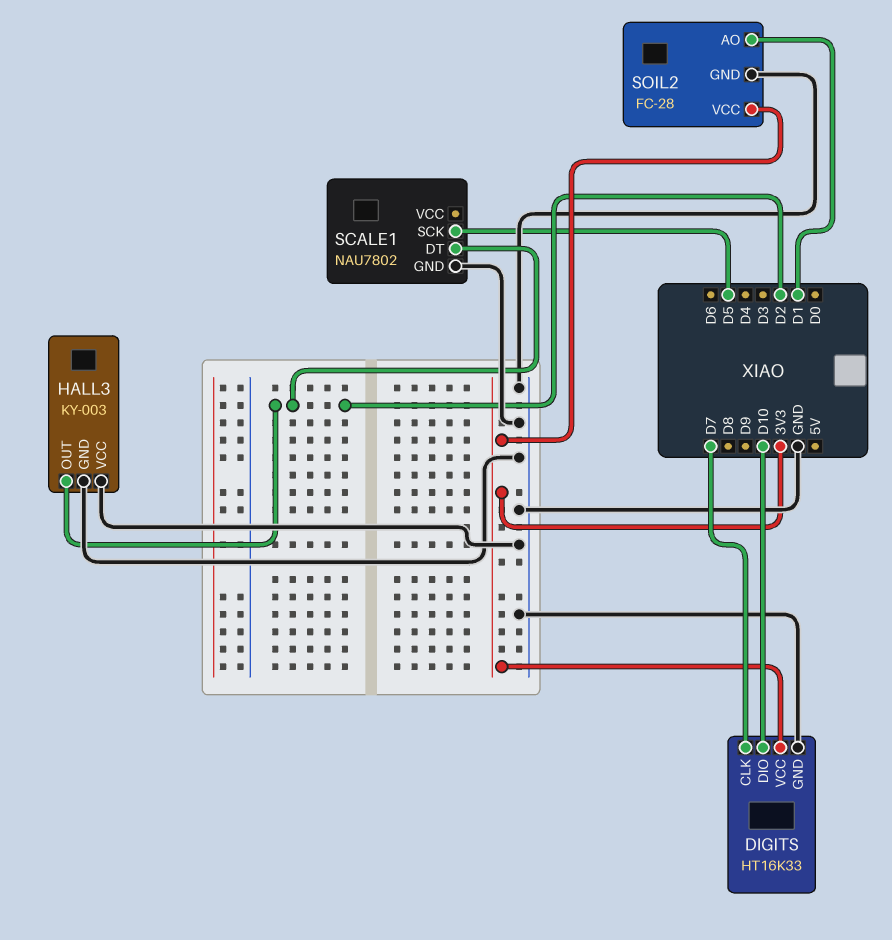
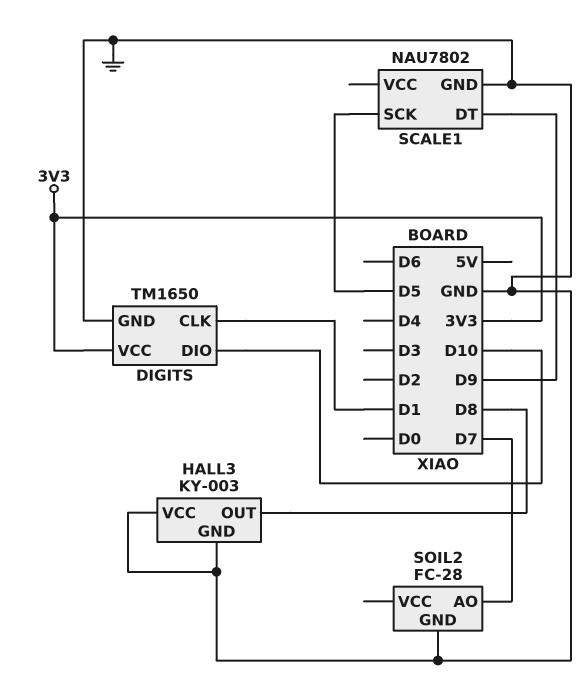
DIGITS: HT16K33 -> TM1650
DIGITS pin CLK: D7 -> D1
HALL3 pin OUT: D2 -> D8
SCALE1 pin DT: D2 -> D9
SOIL2 pin AO: D1 -> D7
SOIL2 pin VCC: 3V3 -> none

